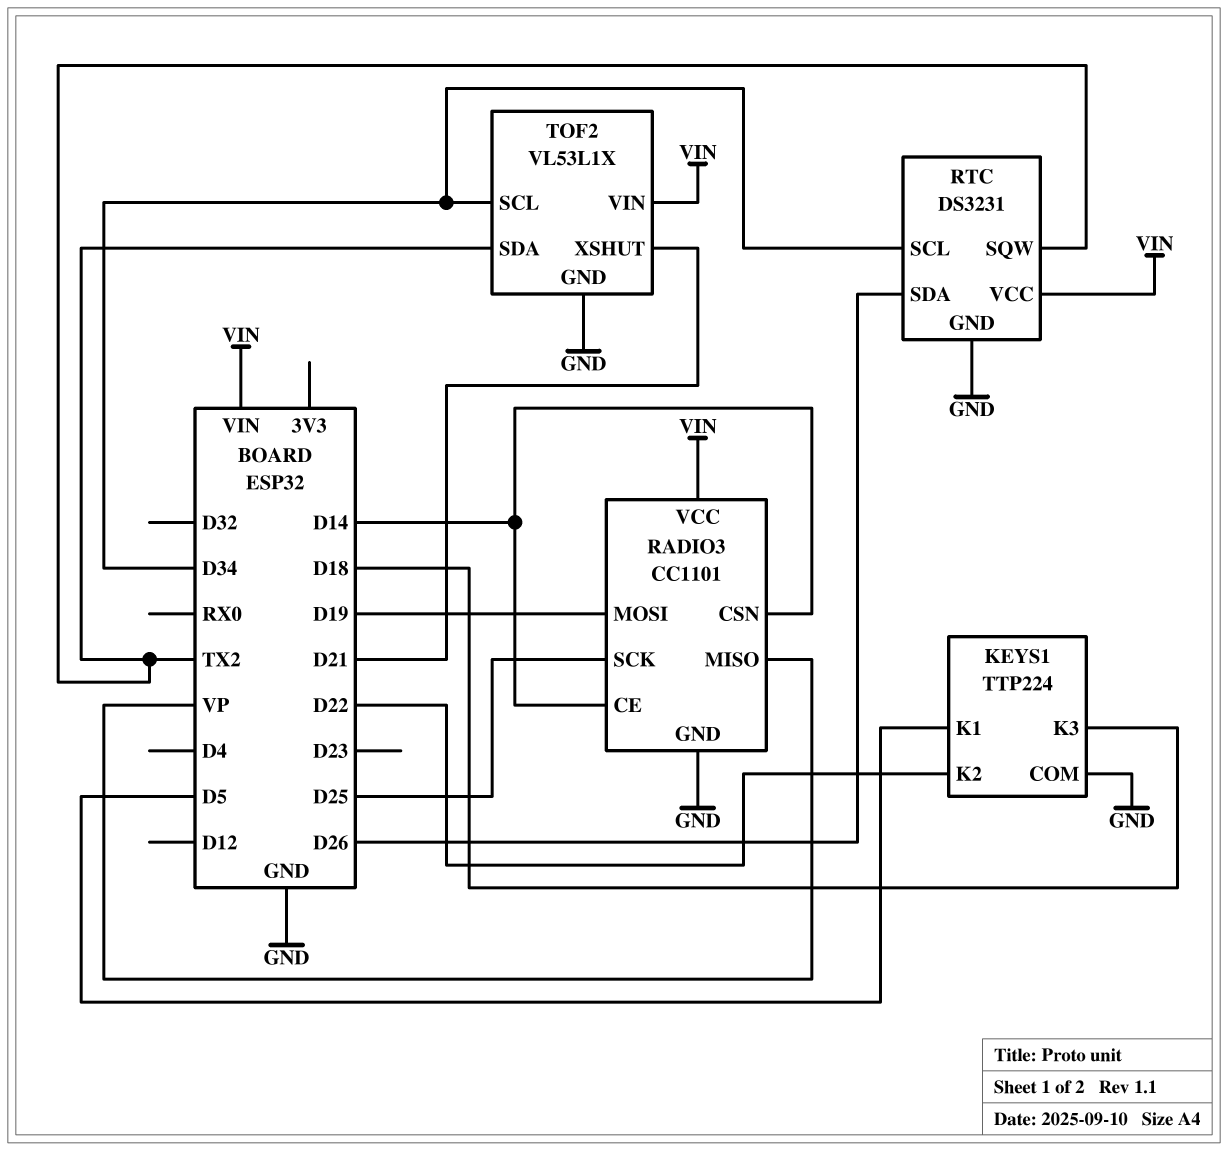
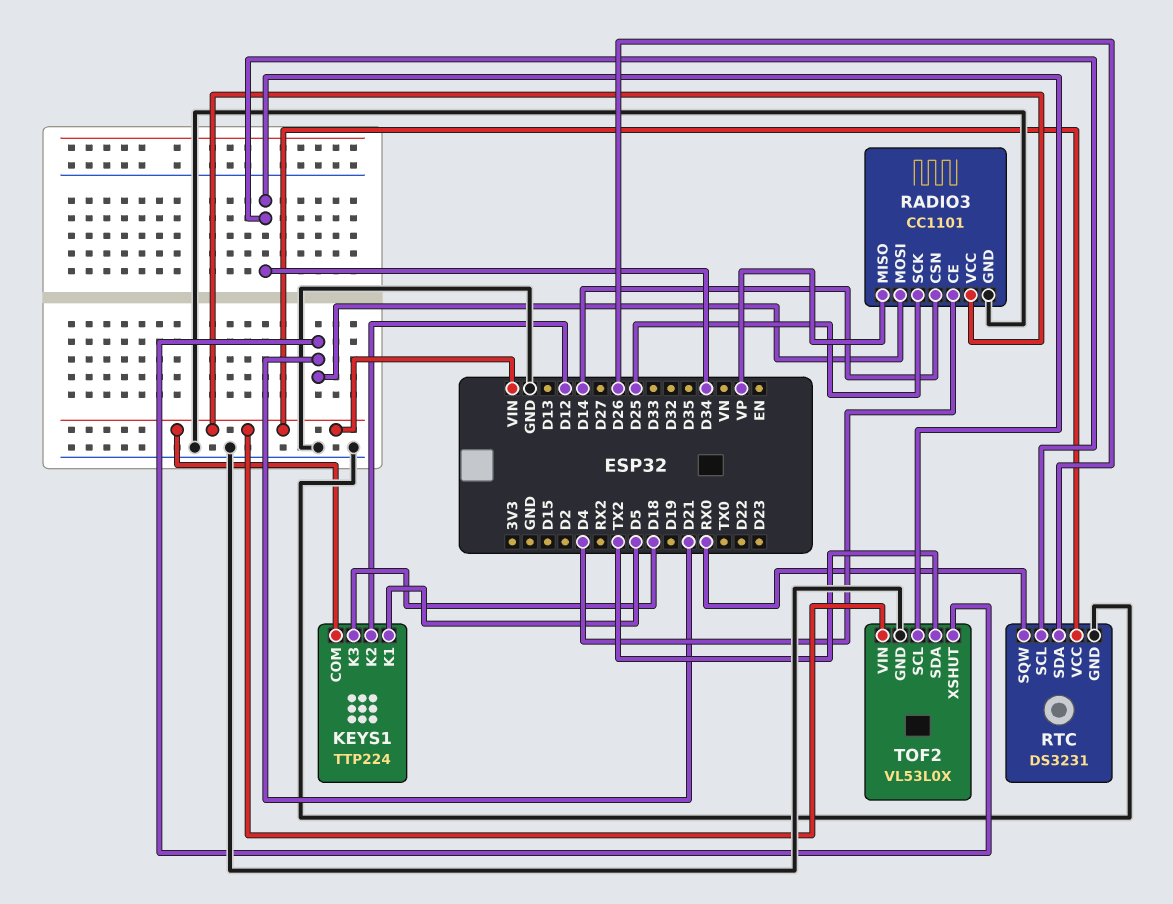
KEYS1 pin COM: GND -> VIN
KEYS1 pin K2: D22 -> D12
RADIO3 pin CE: D14 -> D4
RADIO3 pin MOSI: D19 -> D21
RTC pin SQW: TX2 -> RX0
TOF2: VL53L1X -> VL53L0X

